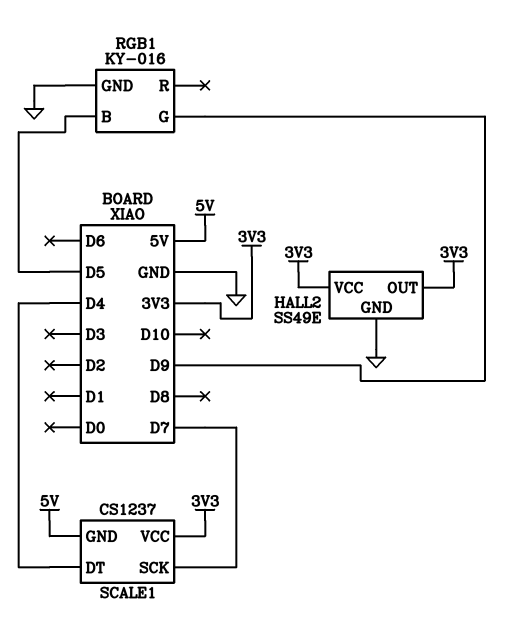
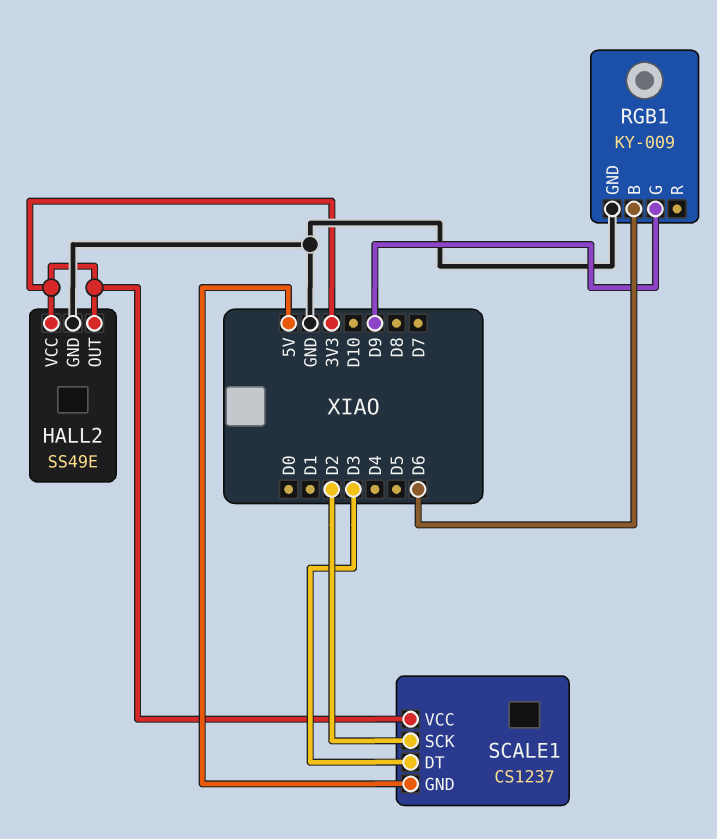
RGB1: KY-016 -> KY-009
RGB1 pin B: D5 -> D6
SCALE1 pin DT: D4 -> D3
SCALE1 pin SCK: D7 -> D2

